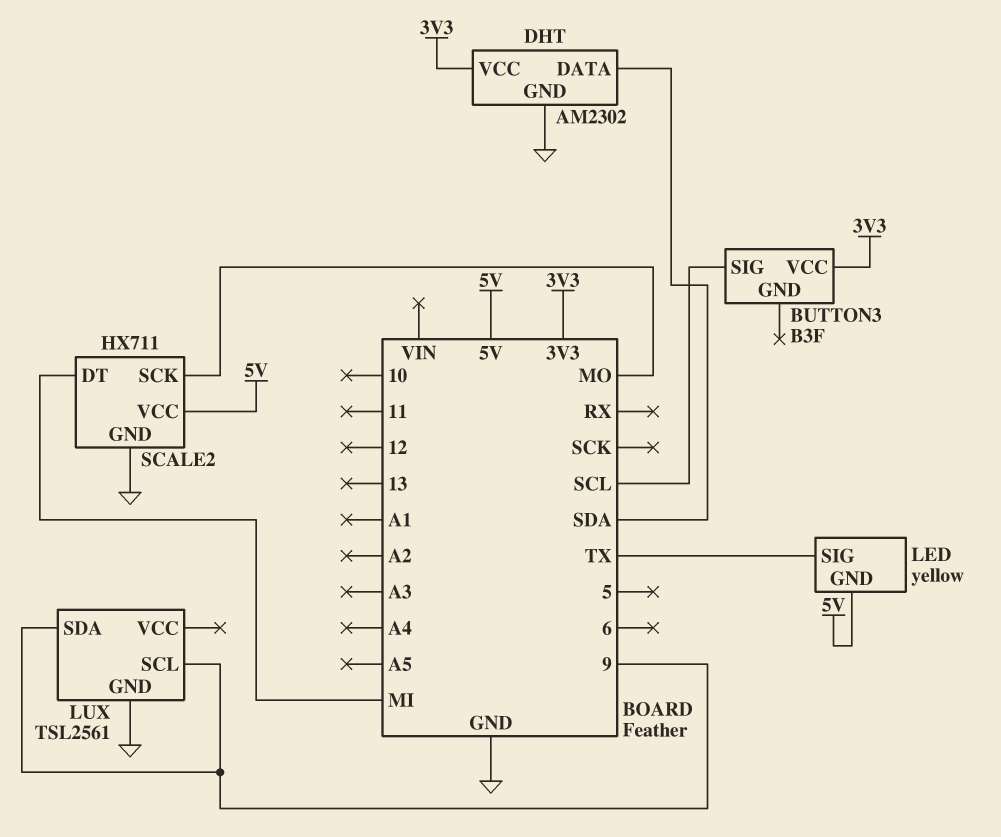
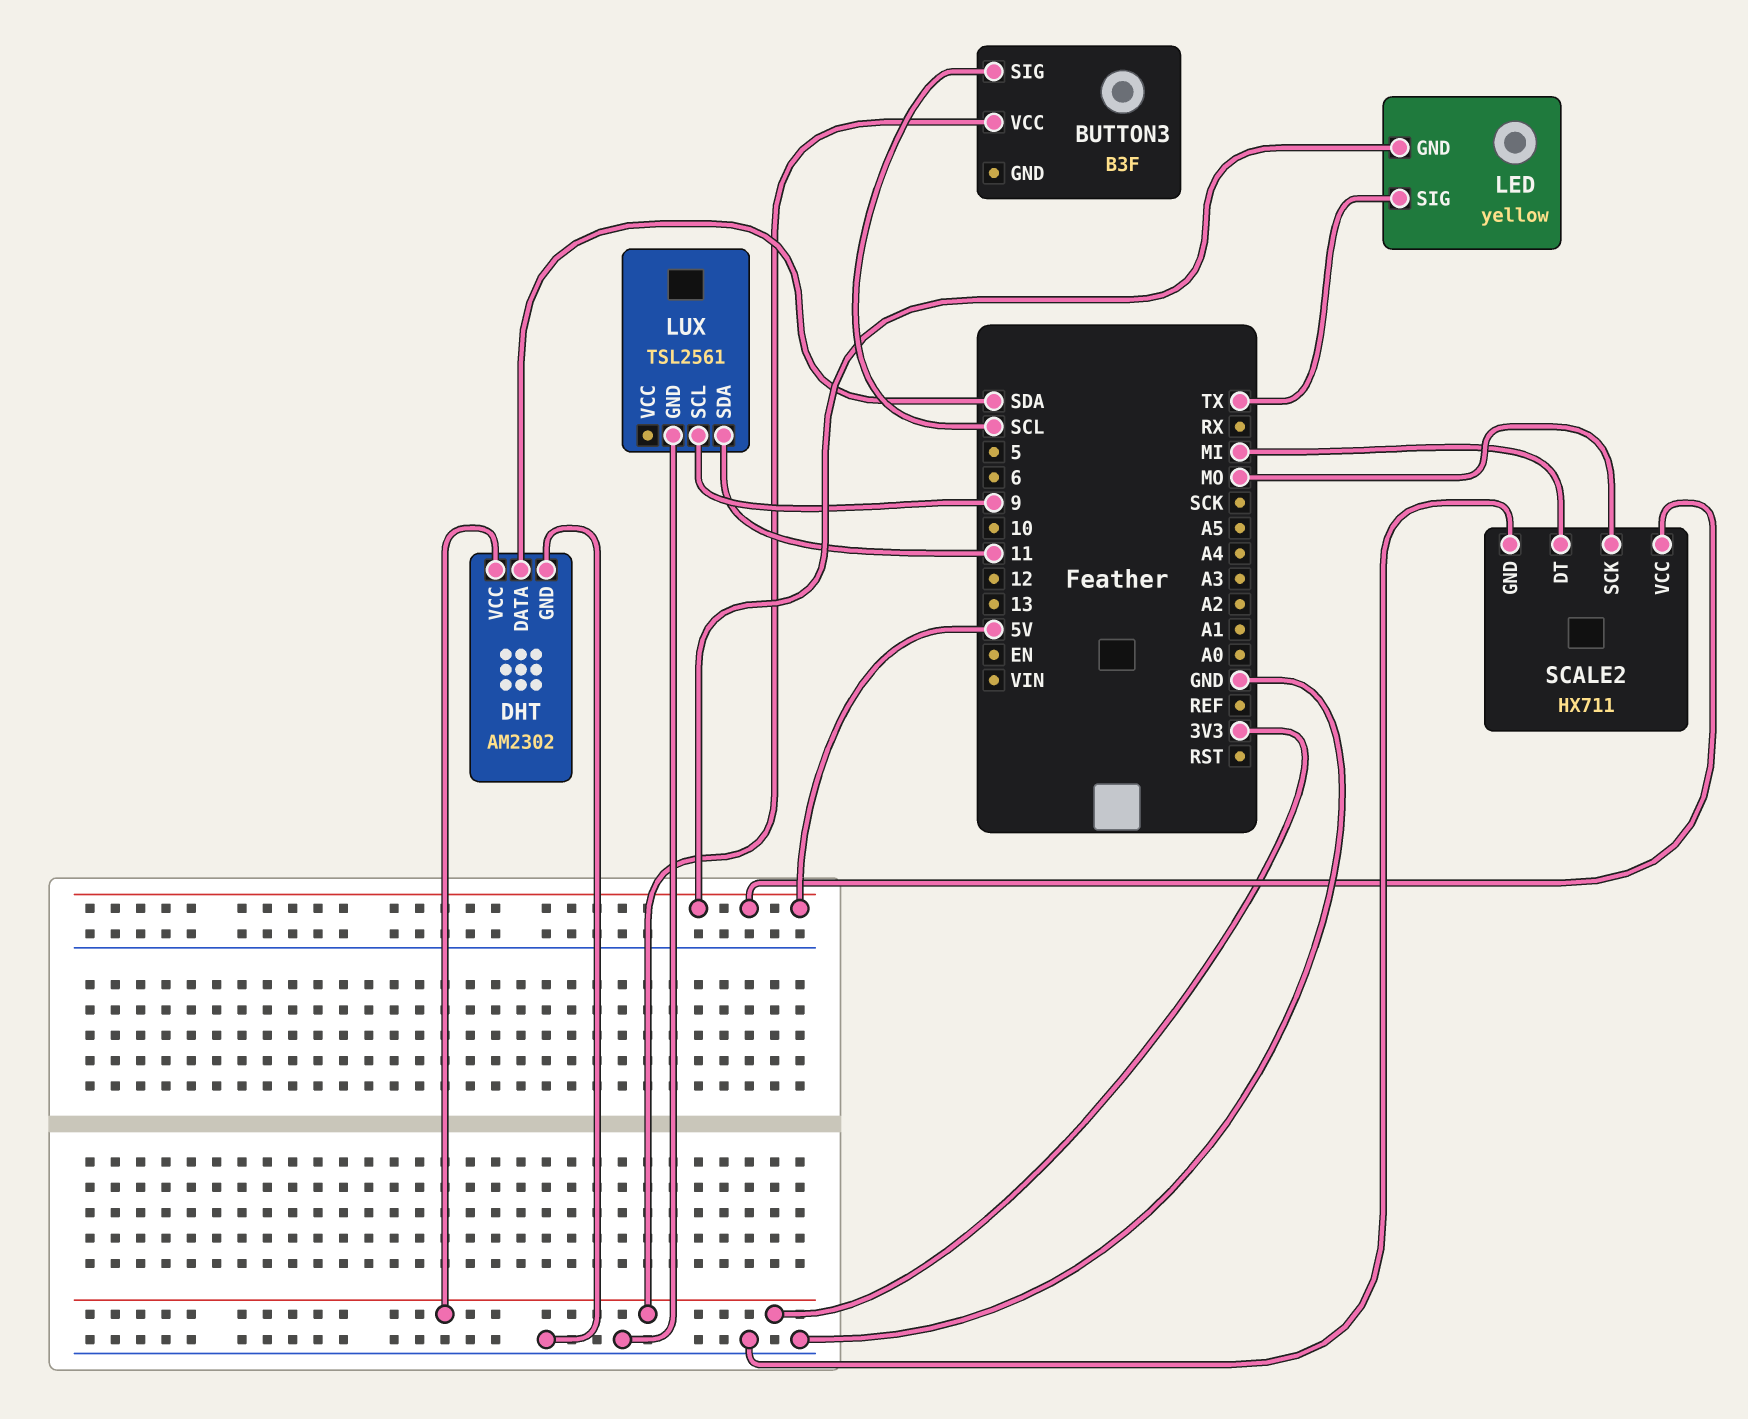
LUX pin SDA: 9 -> 11

